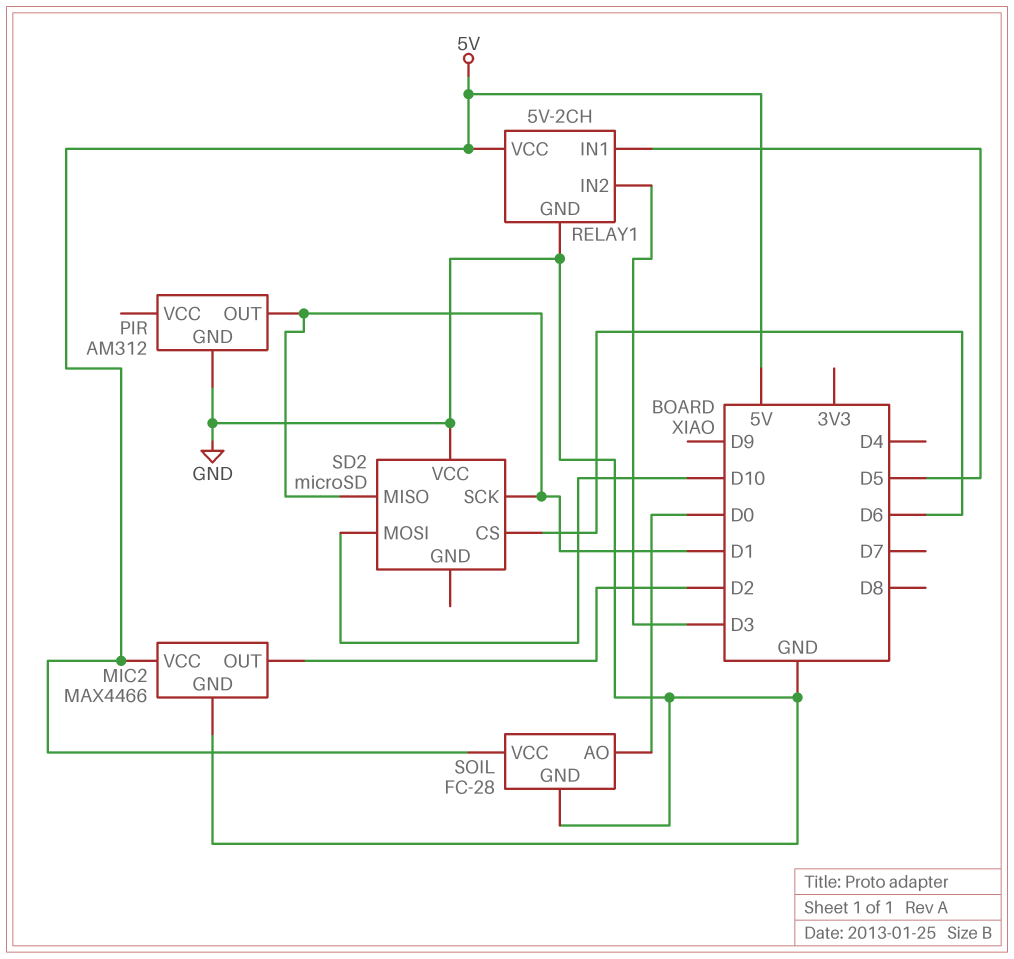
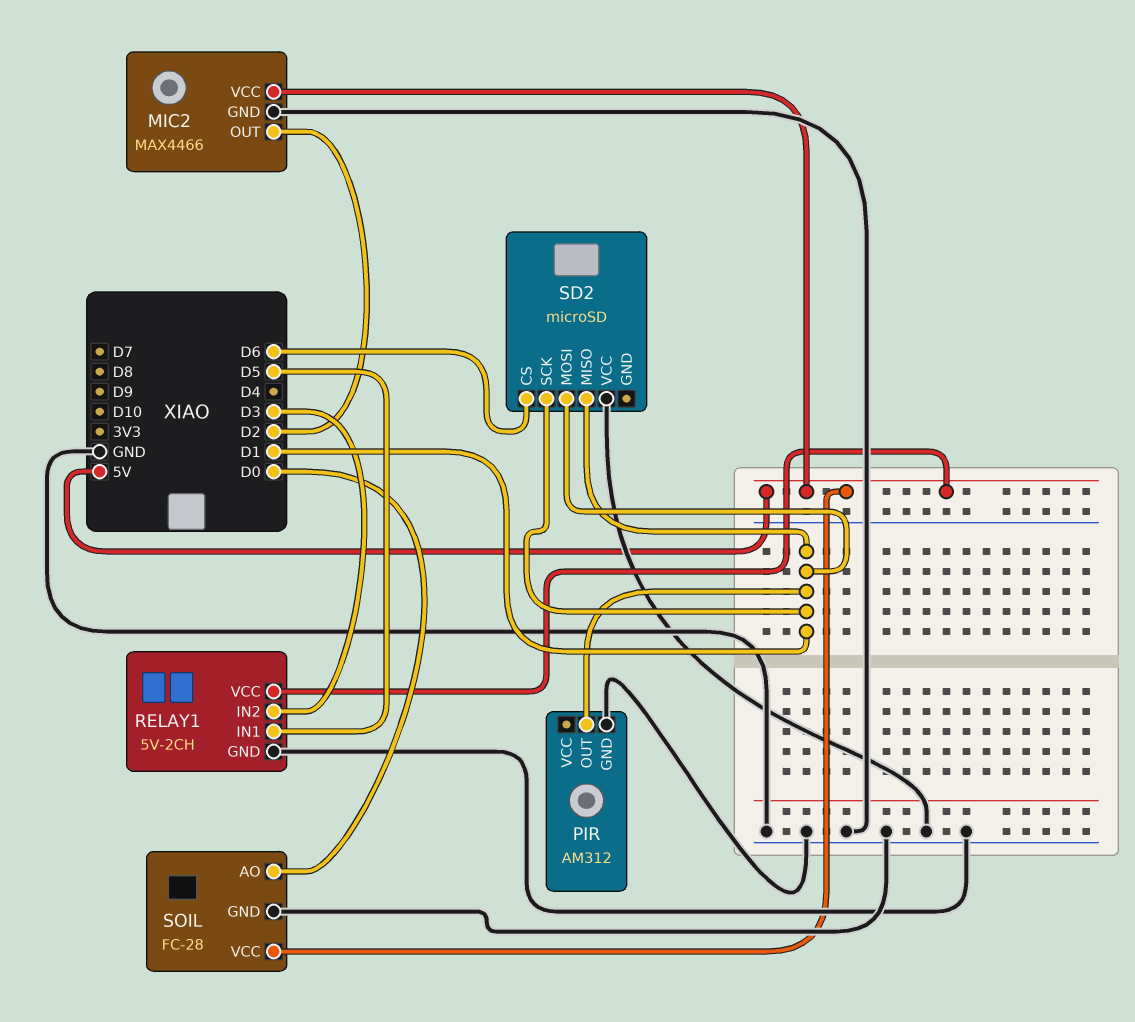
SD2 pin MOSI: D10 -> D1

